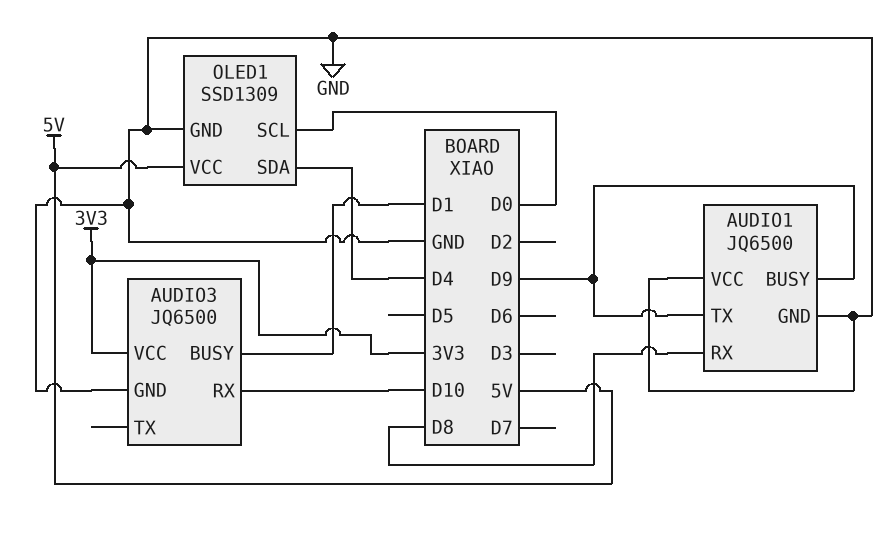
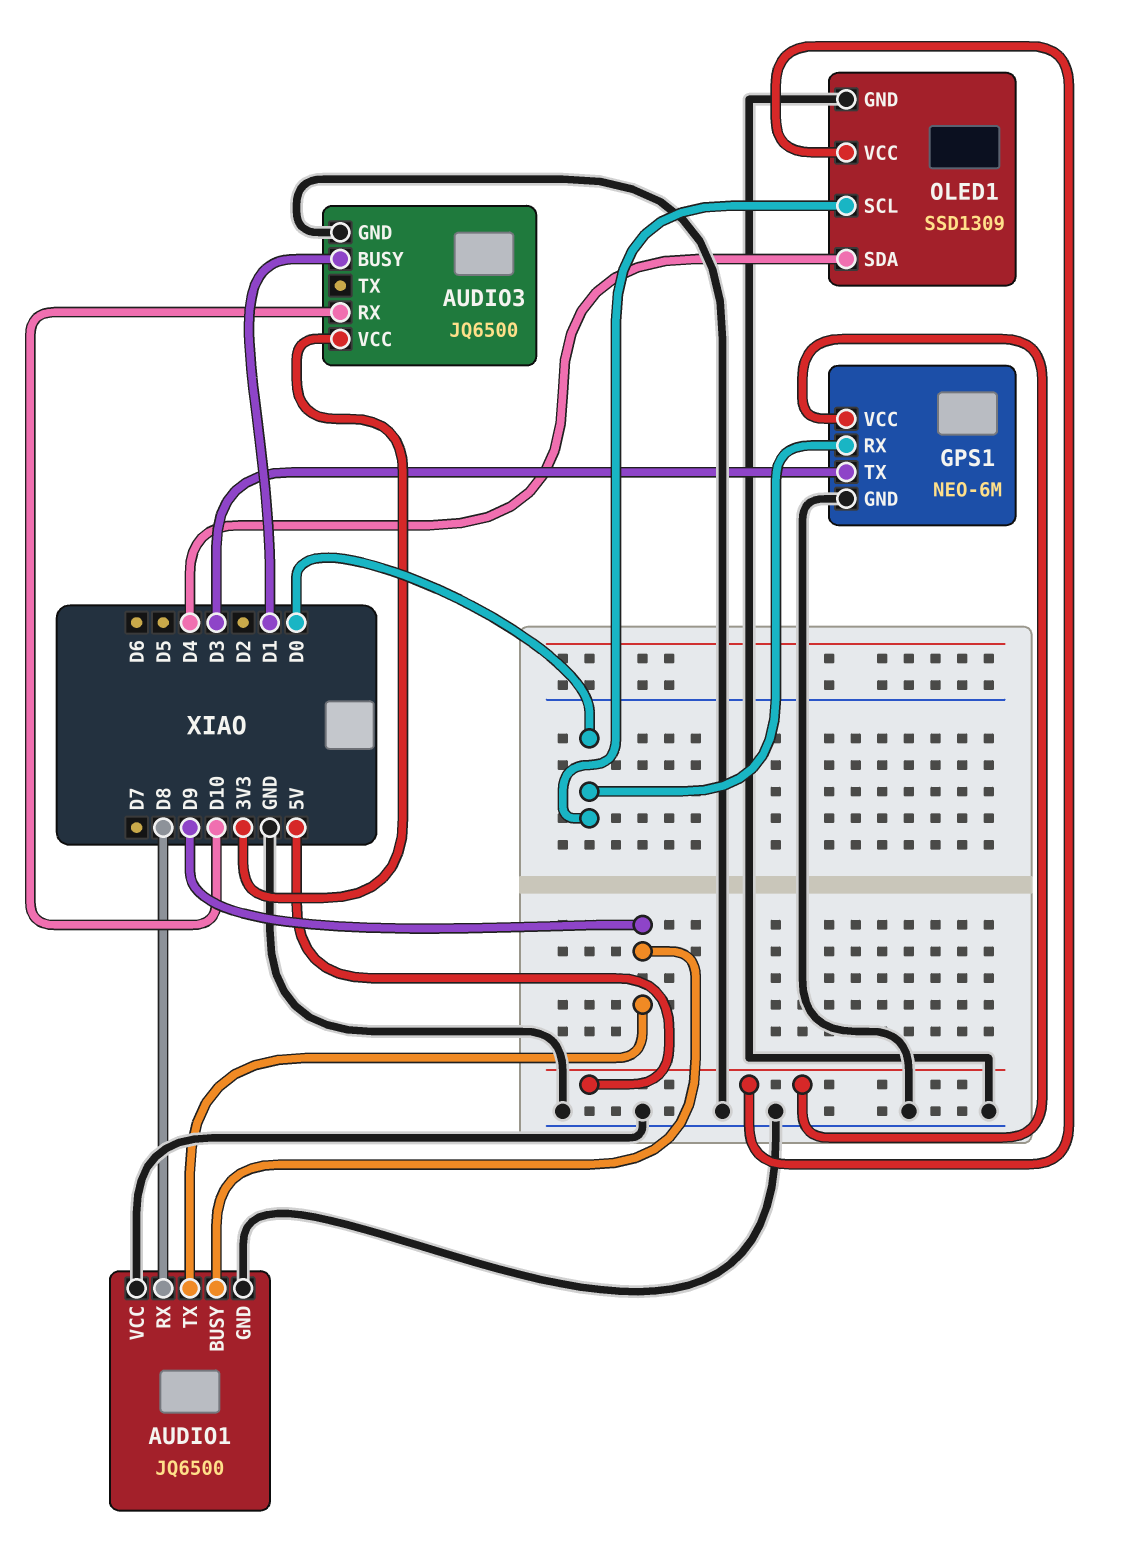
GPS1: none -> NEO-6M
GPS1 pin GND: none -> GND
GPS1 pin RX: none -> D0
GPS1 pin TX: none -> D3
GPS1 pin VCC: none -> 5V

